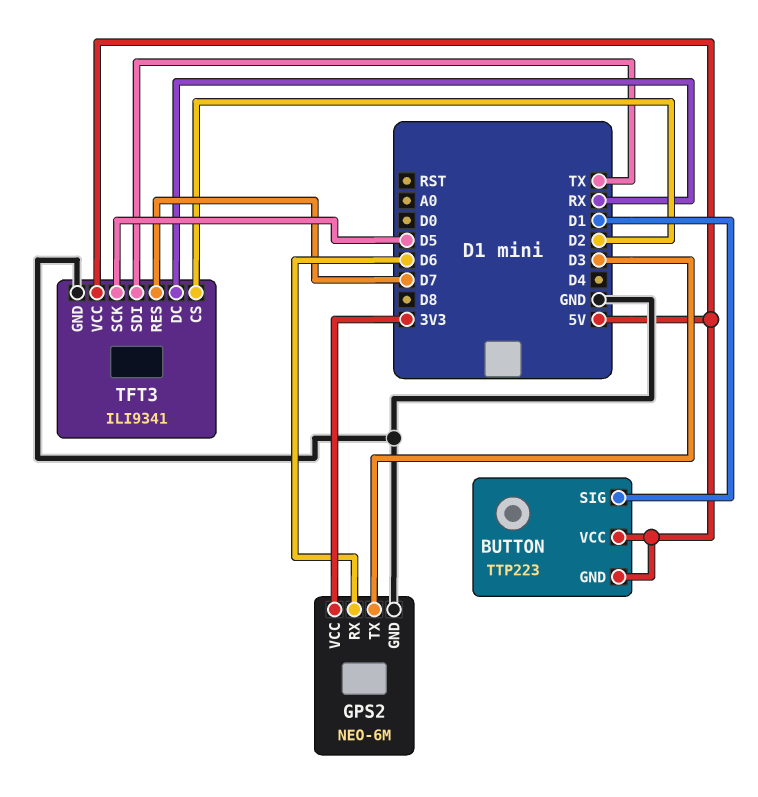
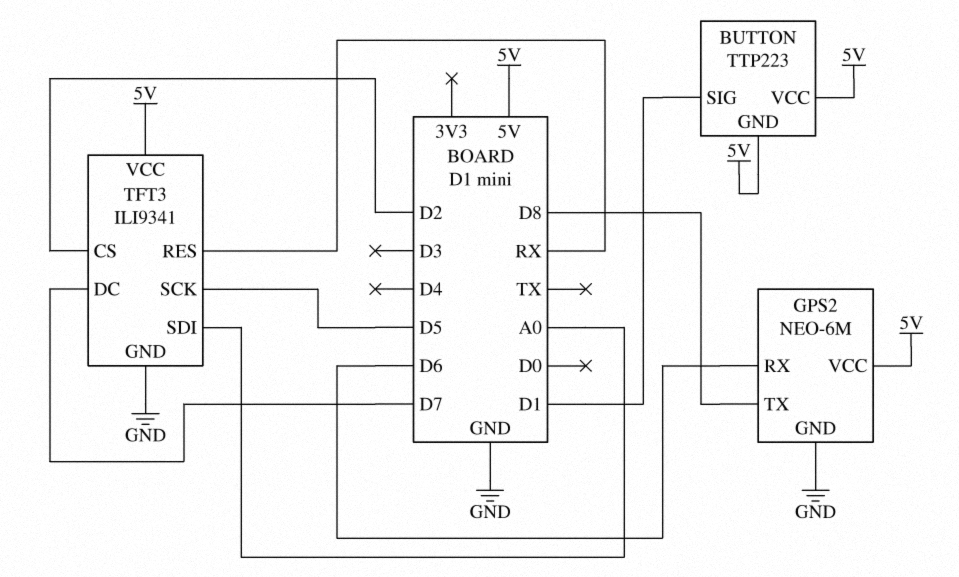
GPS2 pin TX: D3 -> D8
GPS2 pin VCC: 3V3 -> 5V
TFT3 pin DC: RX -> D7
TFT3 pin RES: D7 -> RX
TFT3 pin SDI: TX -> A0

